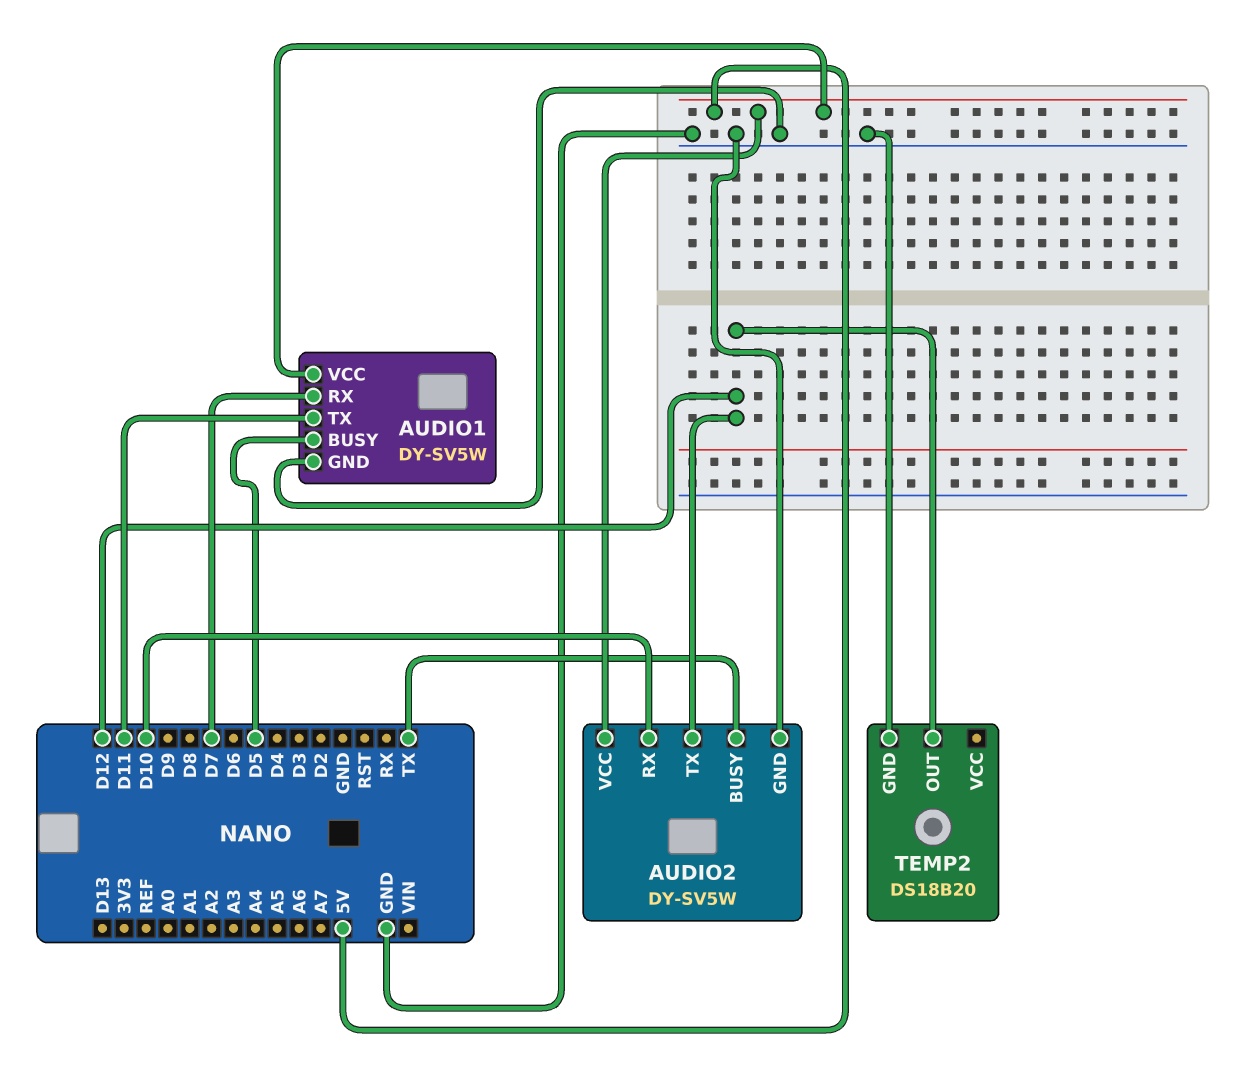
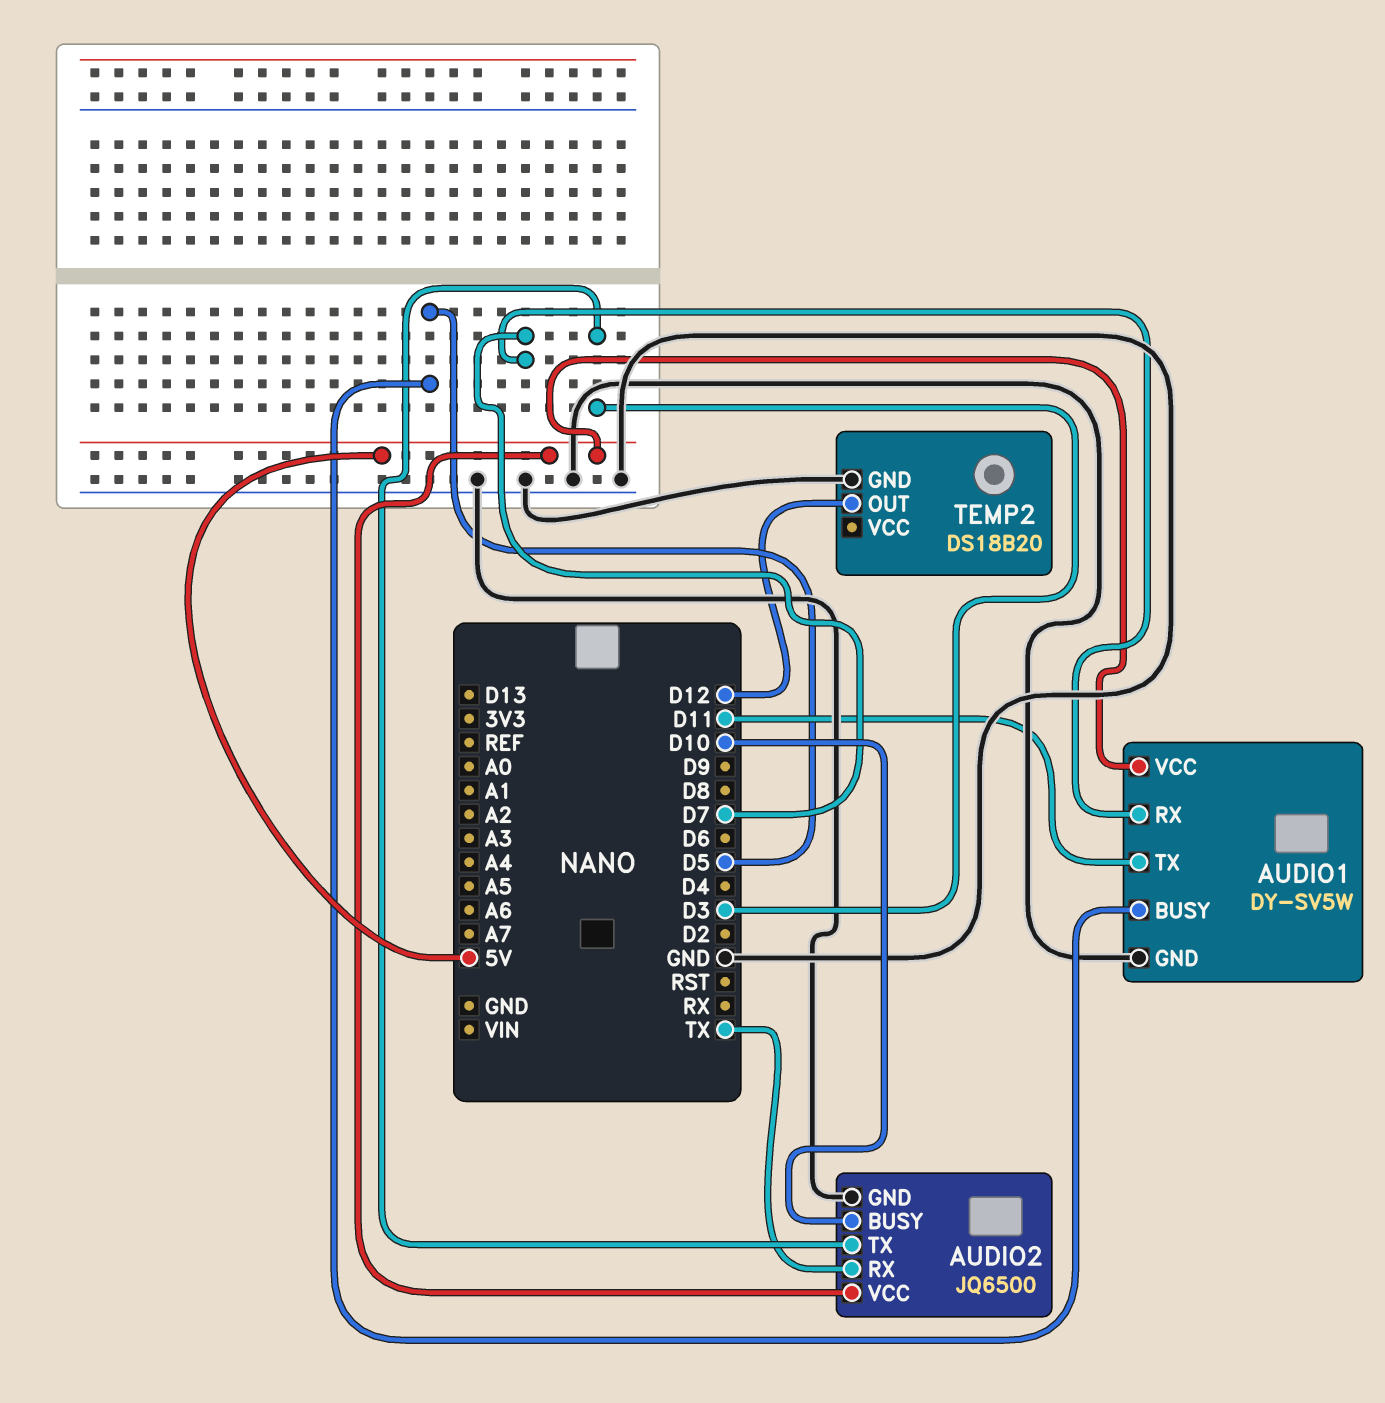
AUDIO2: DY-SV5W -> JQ6500
AUDIO2 pin BUSY: TX -> D10
AUDIO2 pin RX: D10 -> TX
AUDIO2 pin TX: D12 -> D3

